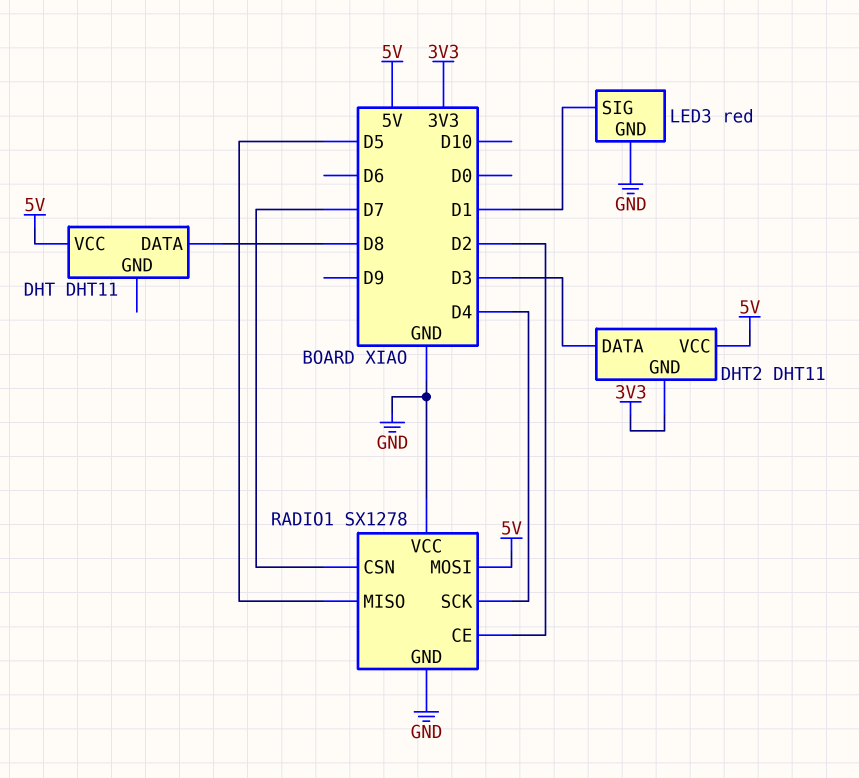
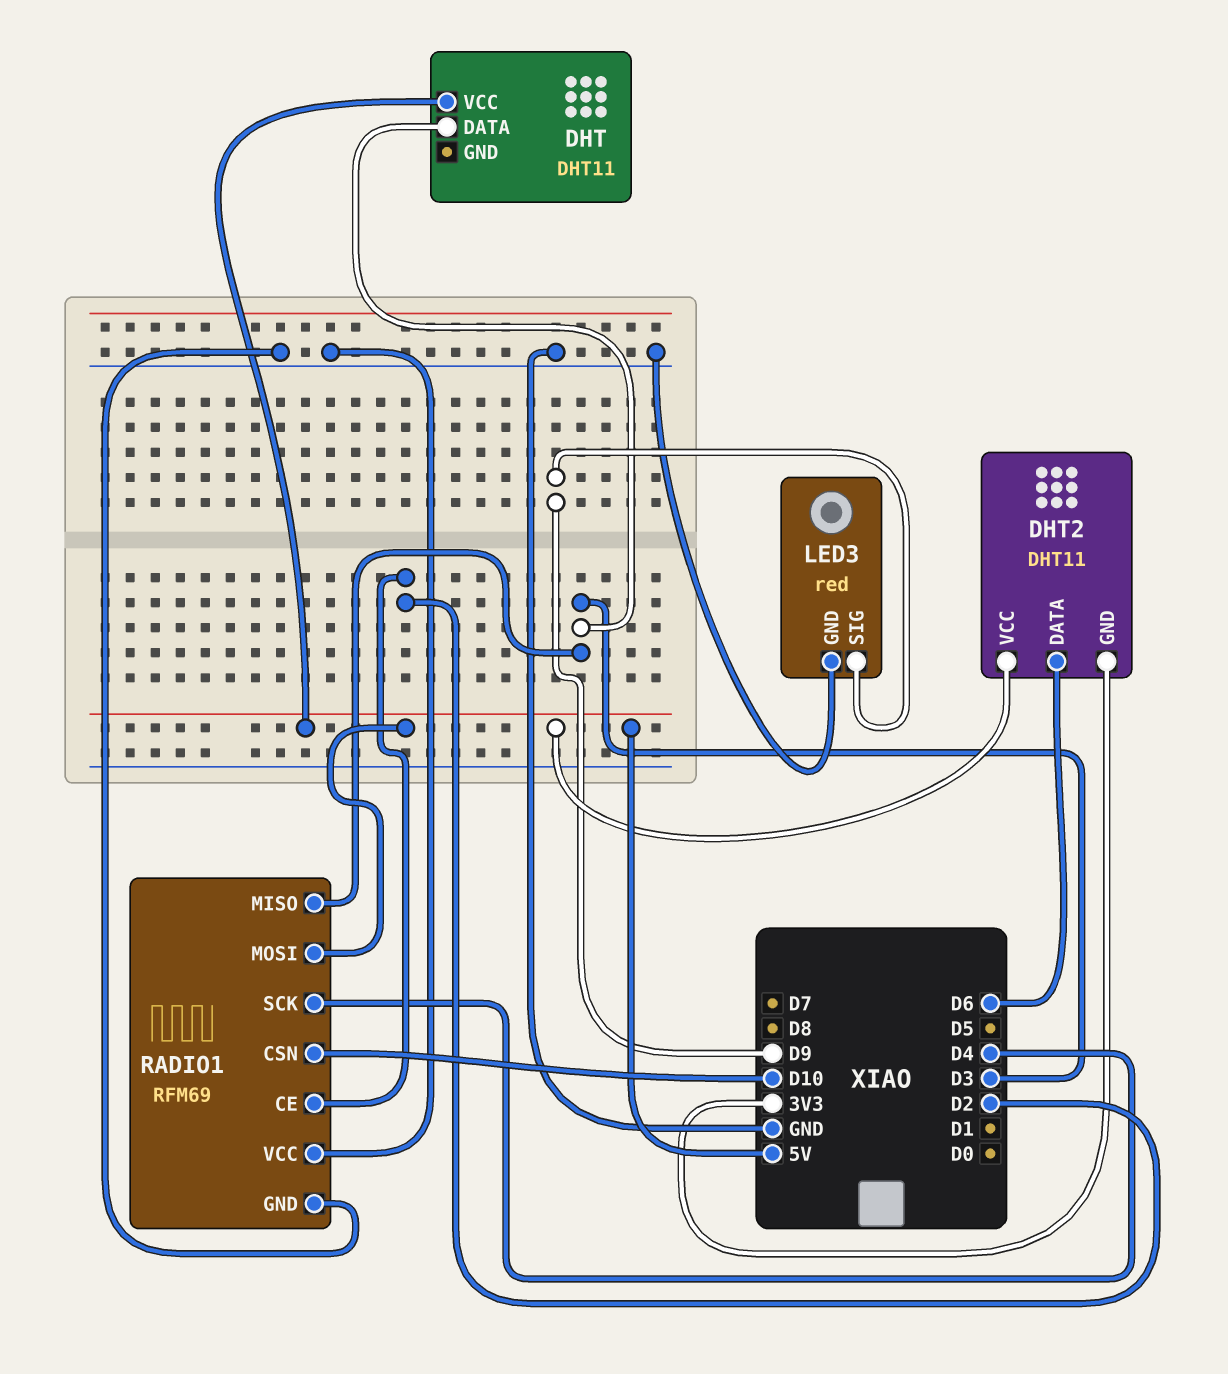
DHT pin DATA: D8 -> D3
DHT2 pin DATA: D3 -> D6
LED3 pin SIG: D1 -> D9
RADIO1: SX1278 -> RFM69
RADIO1 pin CSN: D7 -> D10
RADIO1 pin MISO: D5 -> D3

